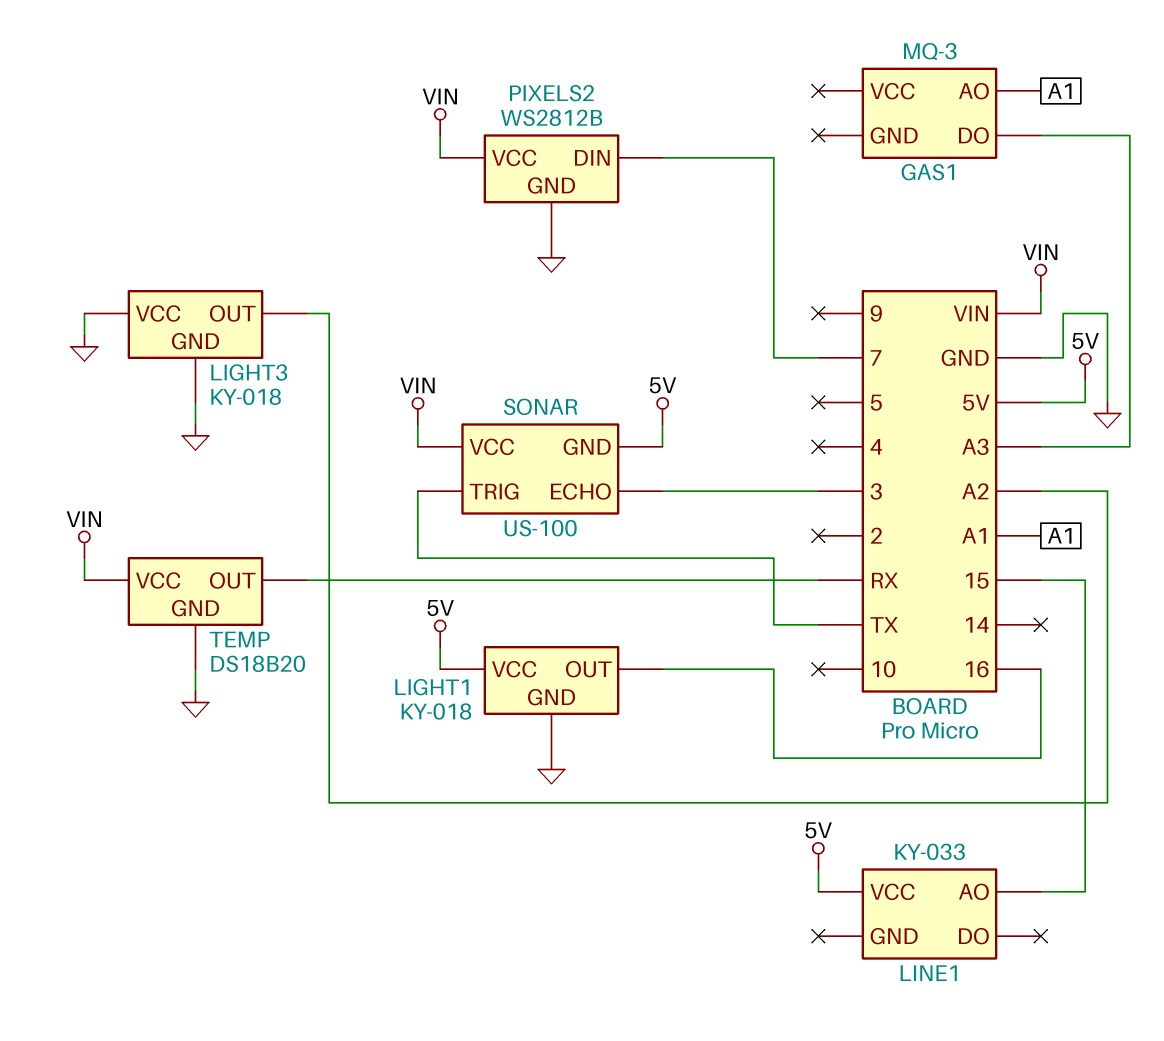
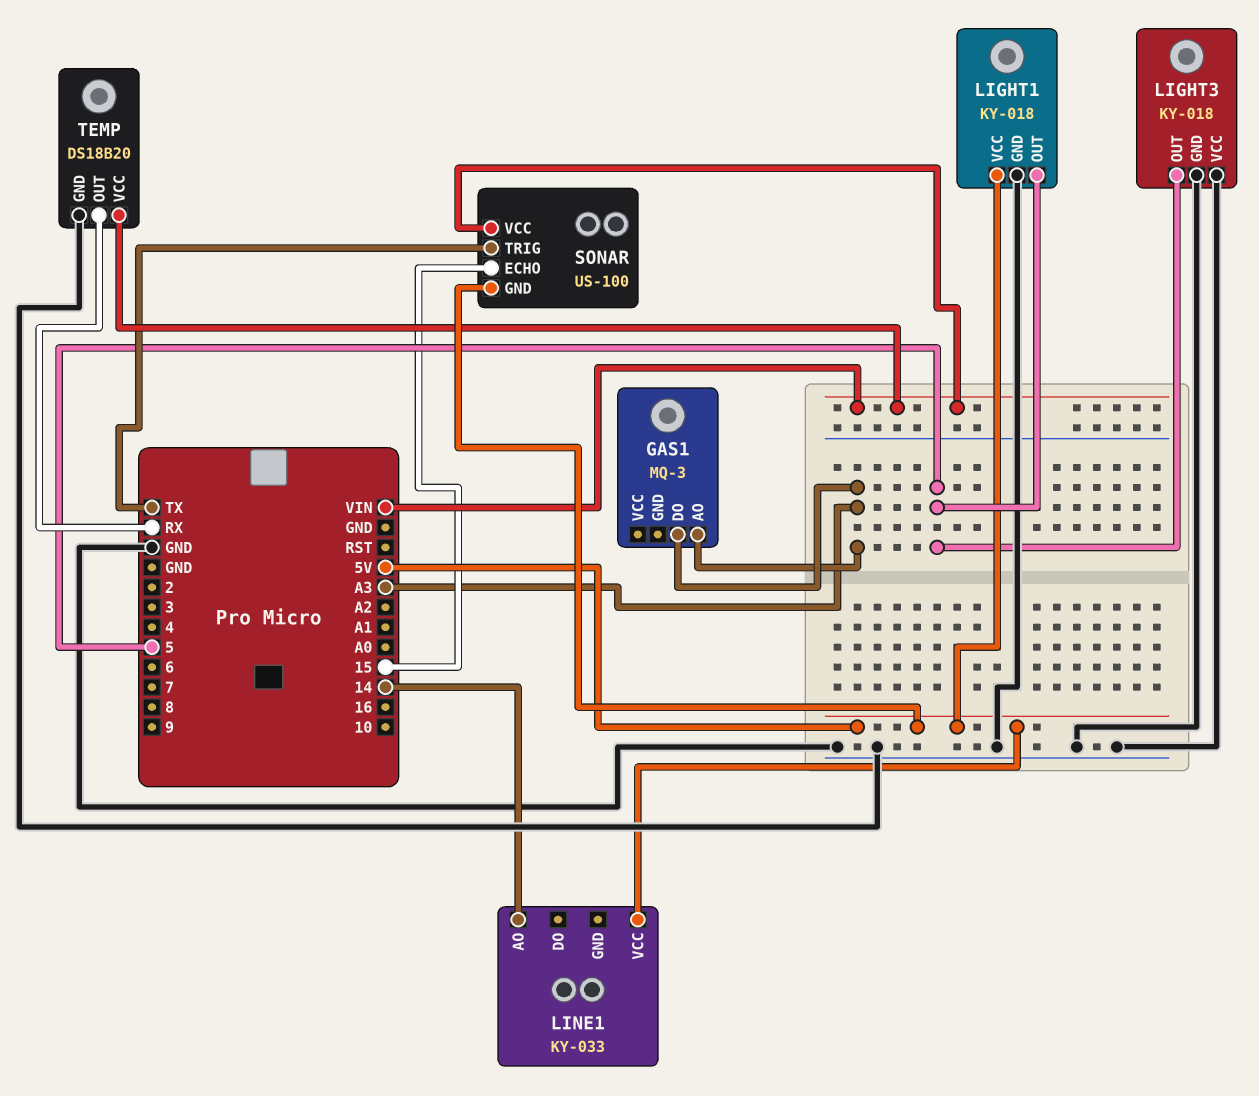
GAS1 pin AO: A1 -> A3
LIGHT1 pin OUT: 16 -> 5
LIGHT3 pin OUT: A2 -> 5
LINE1 pin AO: 15 -> 14
PIXELS2: WS2812B -> none
PIXELS2 pin DIN: 7 -> none
PIXELS2 pin GND: GND -> none
PIXELS2 pin VCC: VIN -> none
SONAR pin ECHO: 3 -> 15

